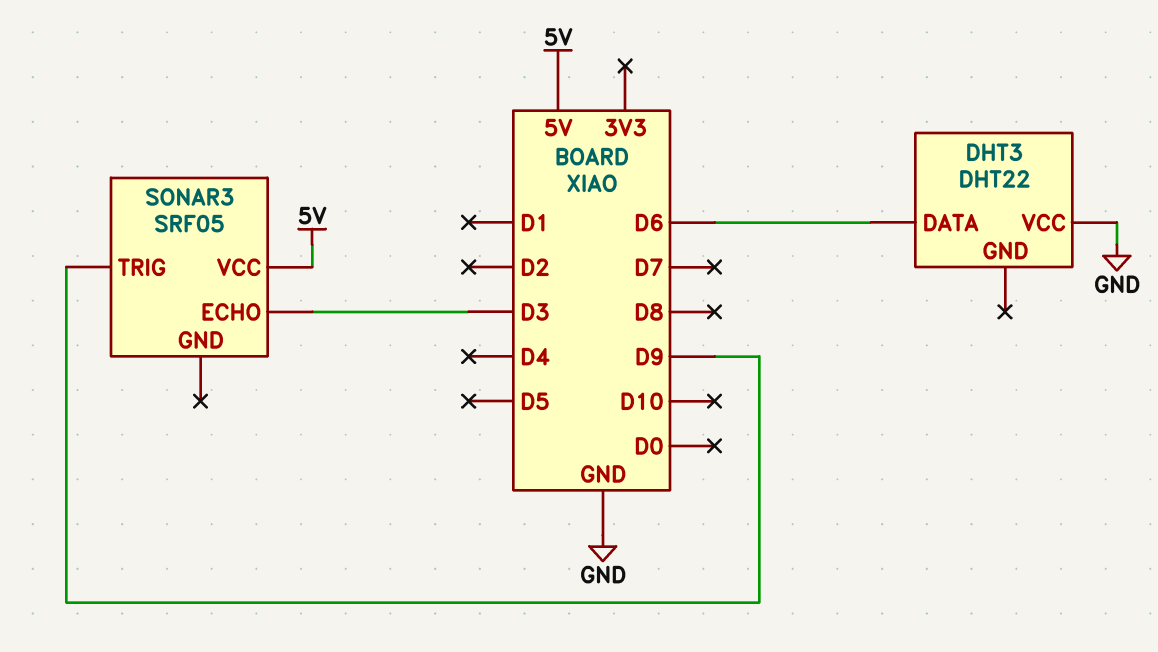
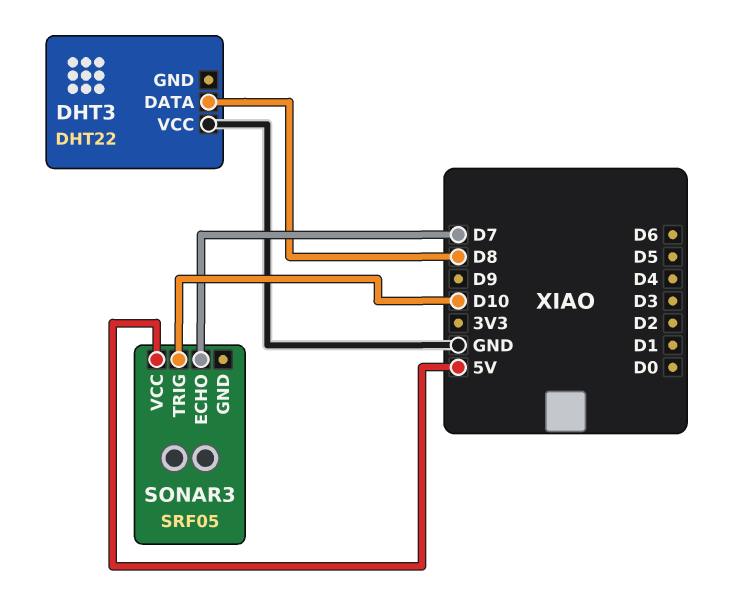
DHT3 pin DATA: D6 -> D8
SONAR3 pin ECHO: D3 -> D7
SONAR3 pin TRIG: D9 -> D10

